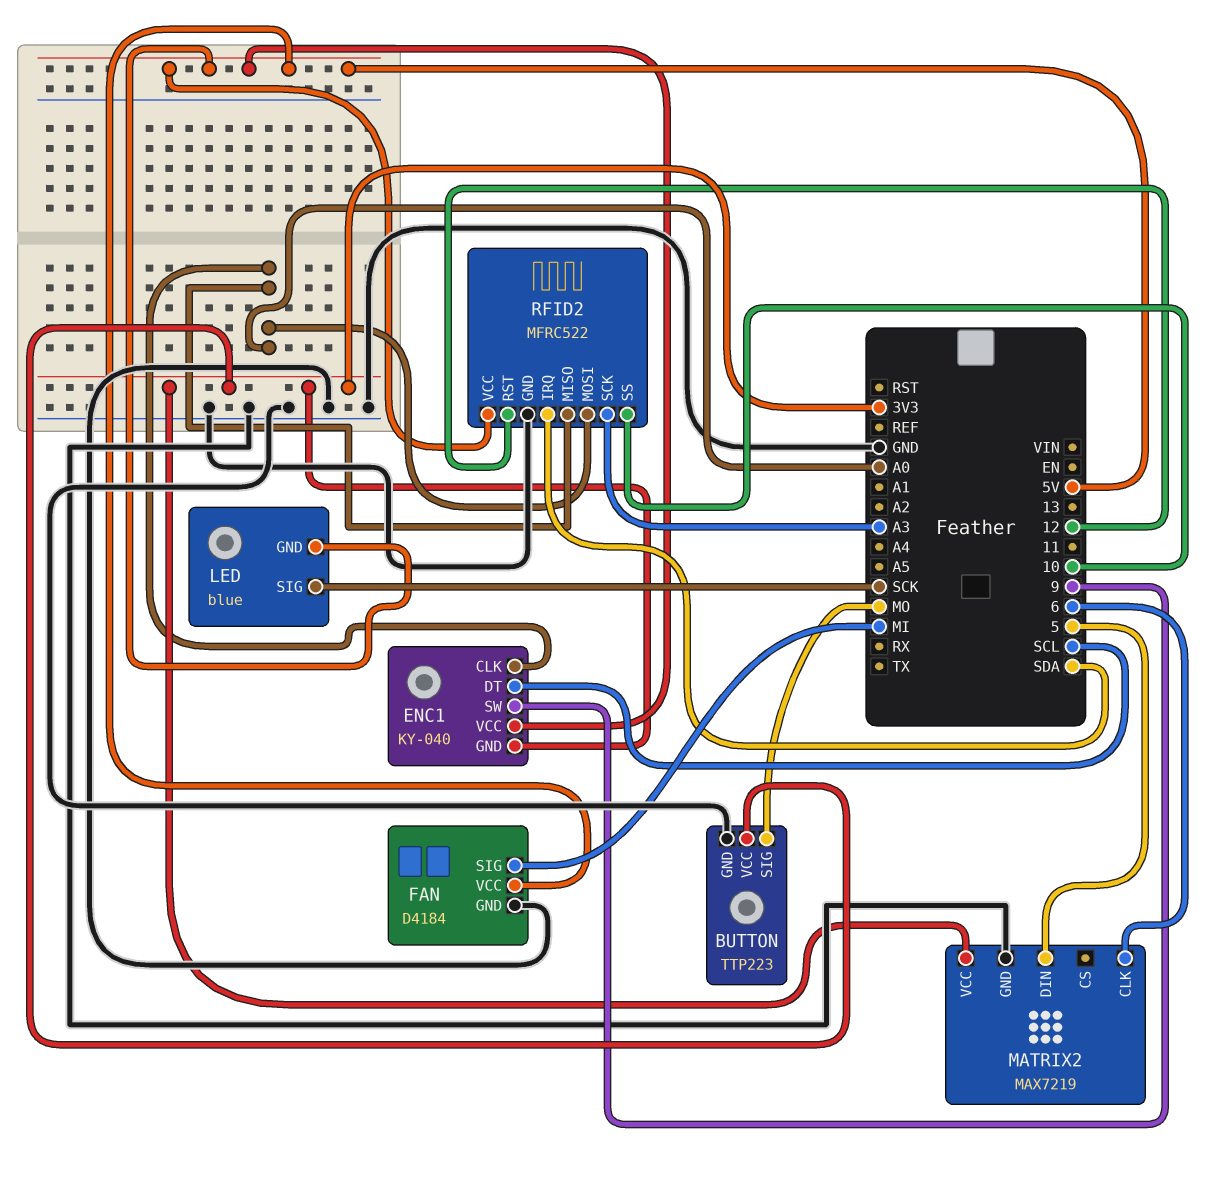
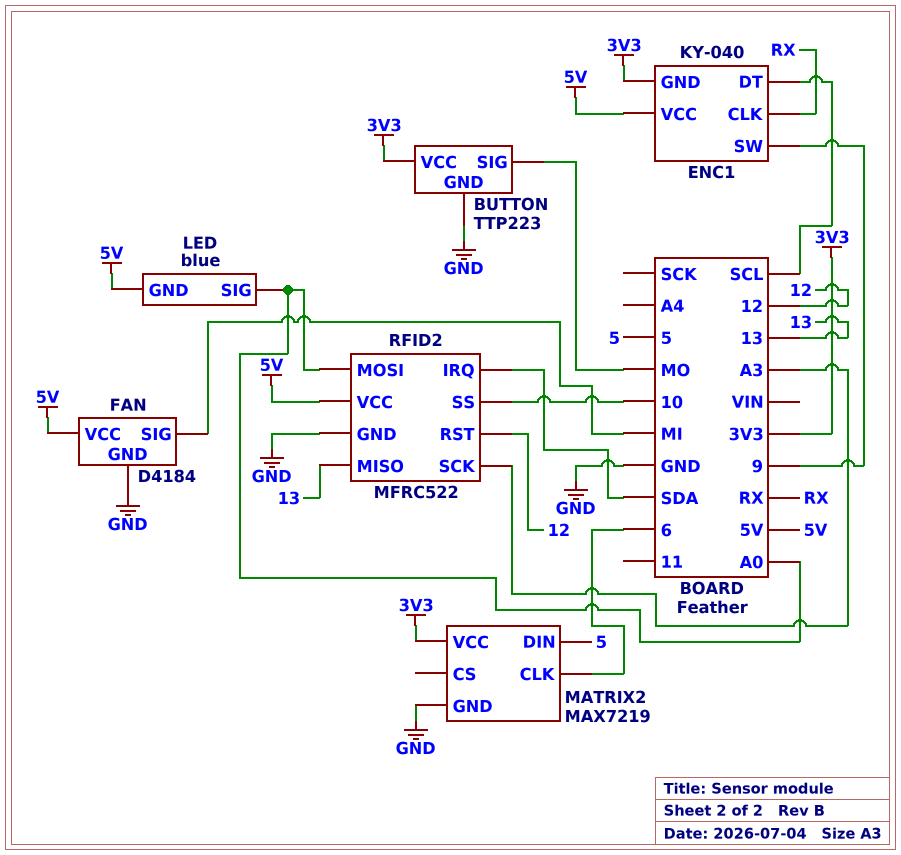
ENC1 pin CLK: A0 -> RX
LED pin SIG: SCK -> A0
RFID2 pin MISO: A0 -> 13

